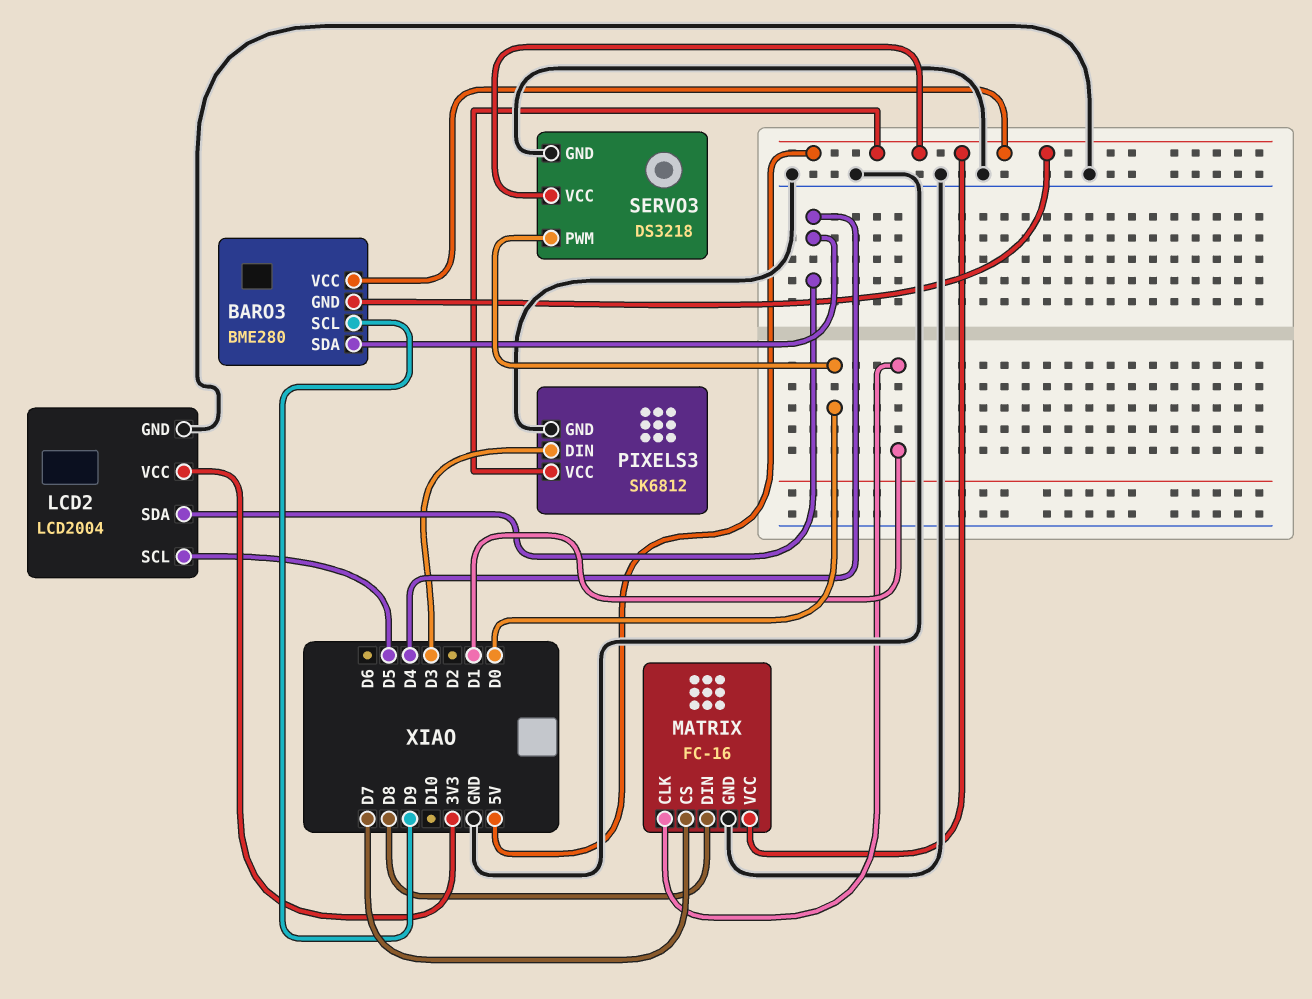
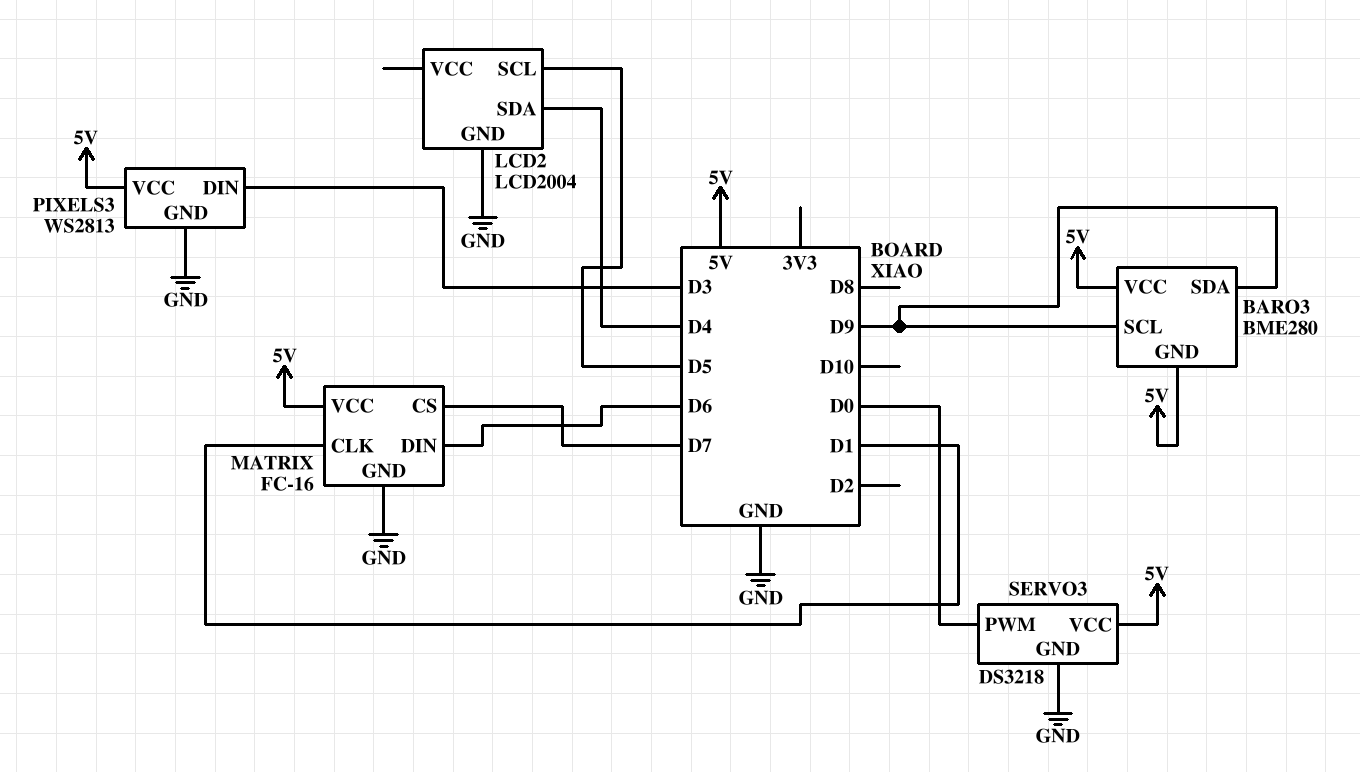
BARO3 pin SDA: D4 -> D9
LCD2 pin VCC: 3V3 -> none
MATRIX pin DIN: D8 -> D6
PIXELS3: SK6812 -> WS2813

